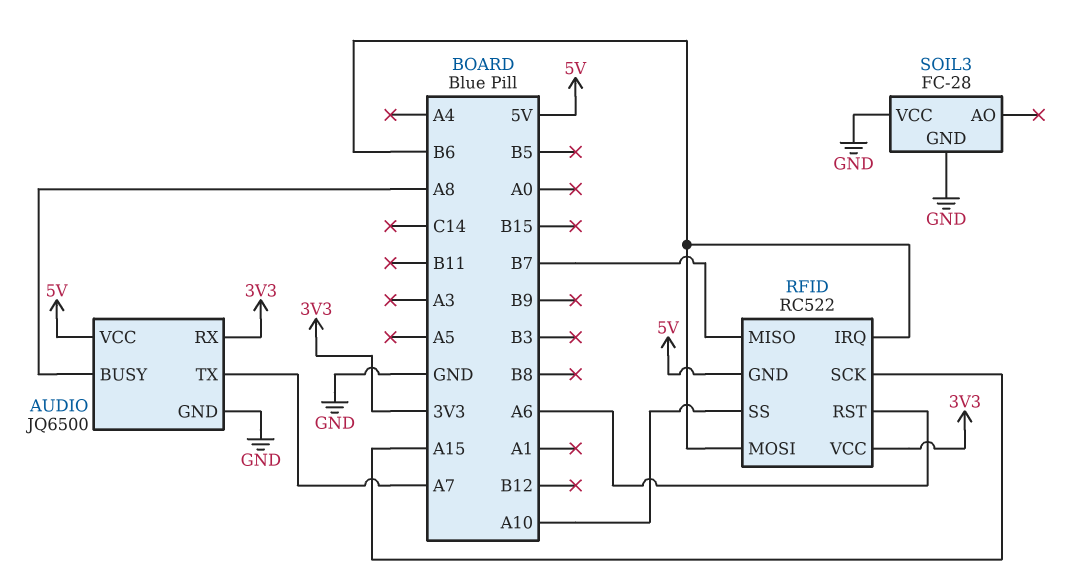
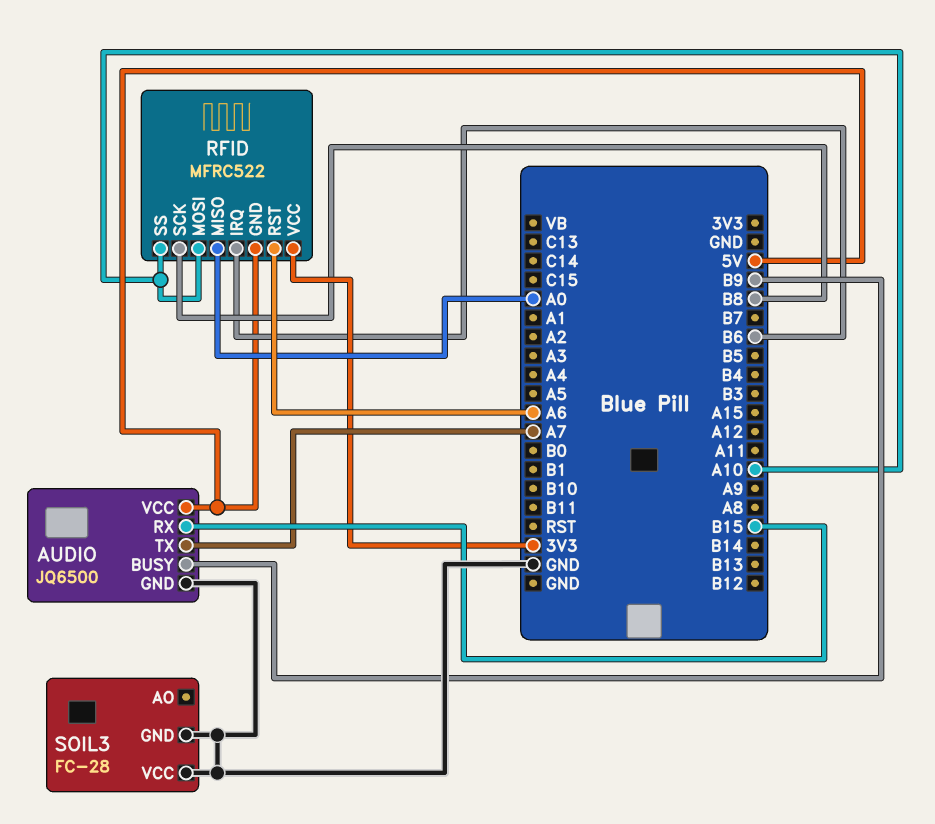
AUDIO pin BUSY: A8 -> B9
AUDIO pin RX: 3V3 -> B15
RFID: RC522 -> MFRC522
RFID pin MISO: B7 -> A0
RFID pin MOSI: B6 -> A10
RFID pin SCK: A15 -> B8

